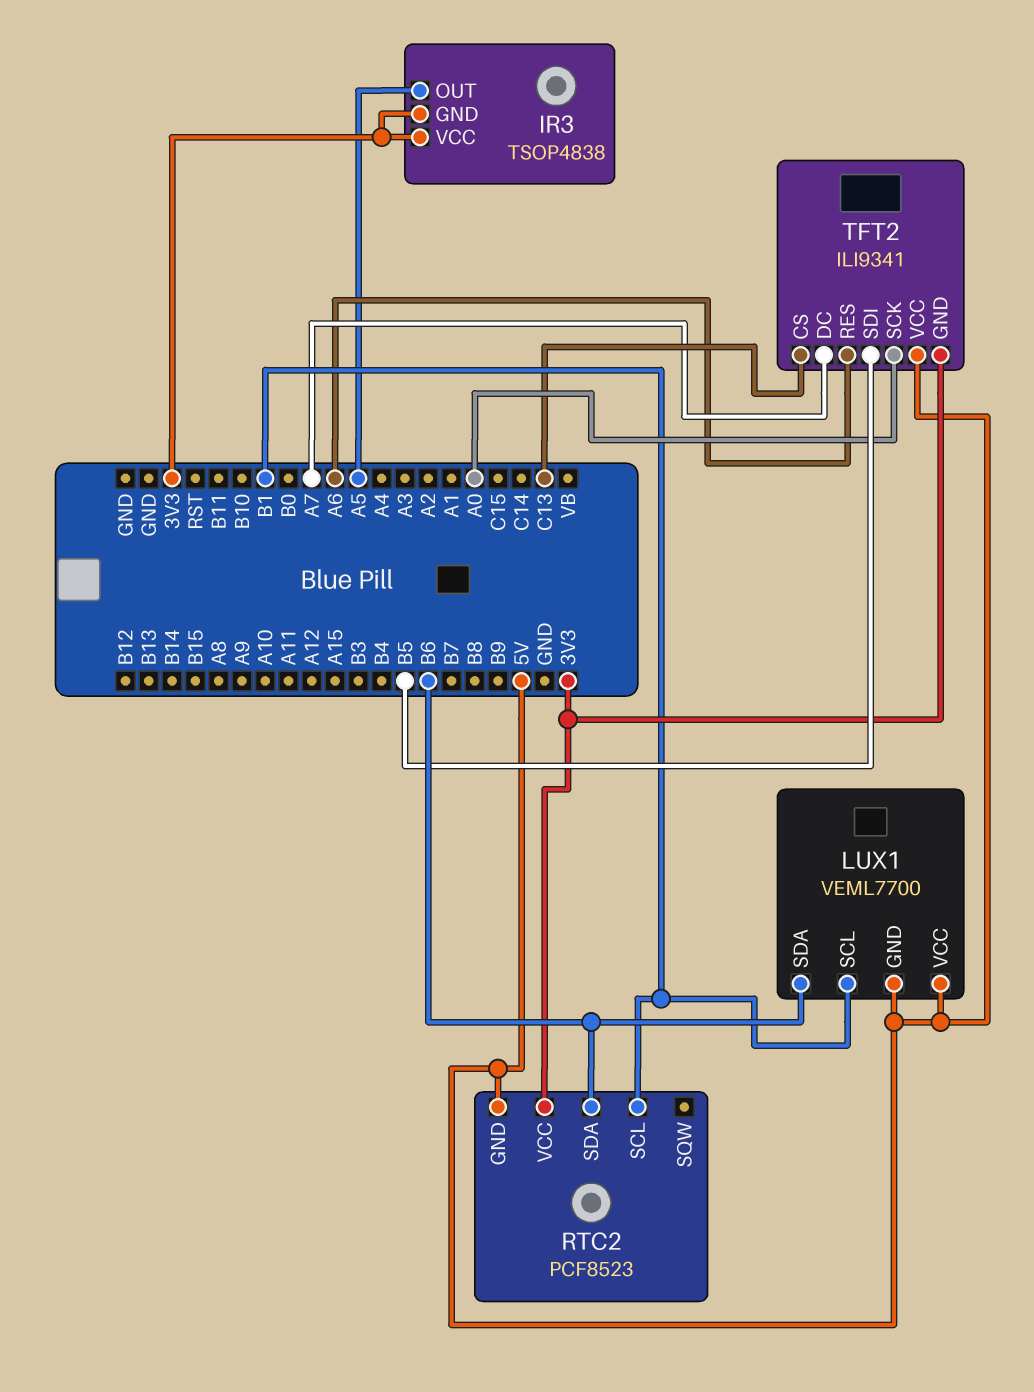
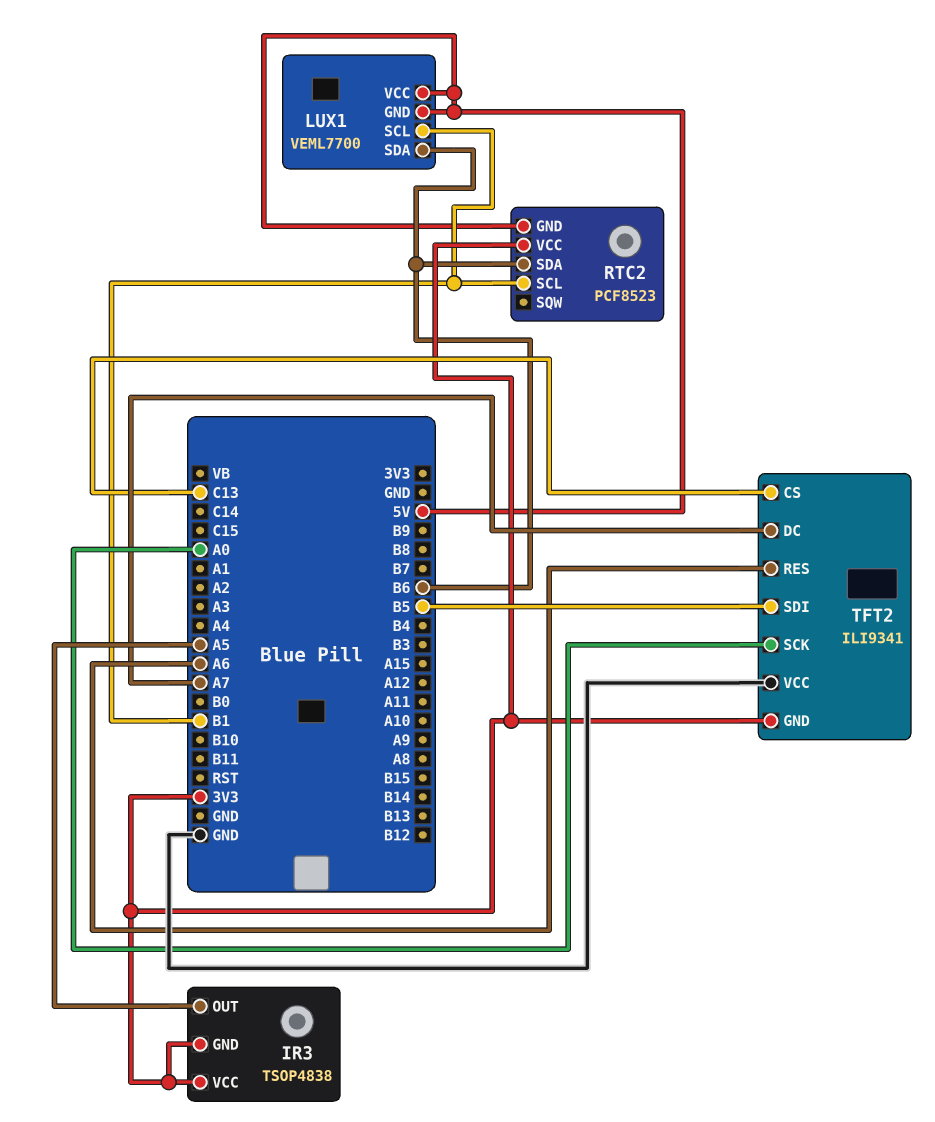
TFT2 pin VCC: 5V -> GND

